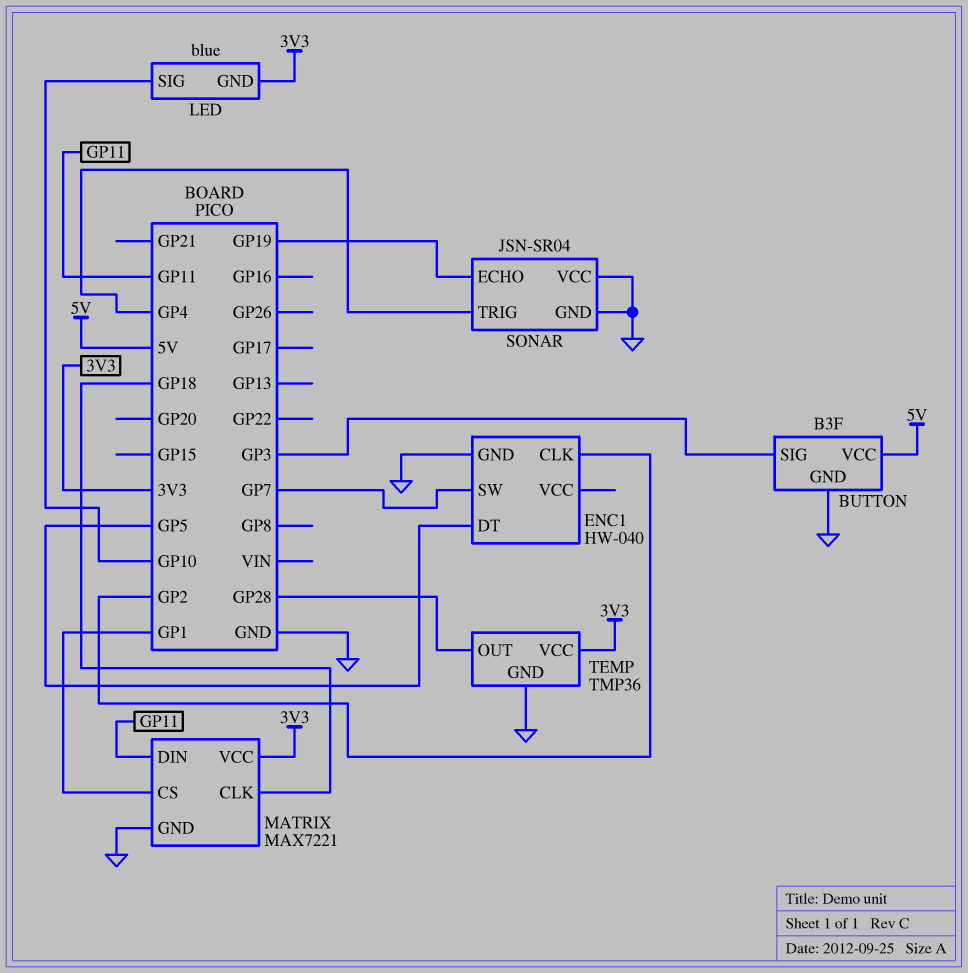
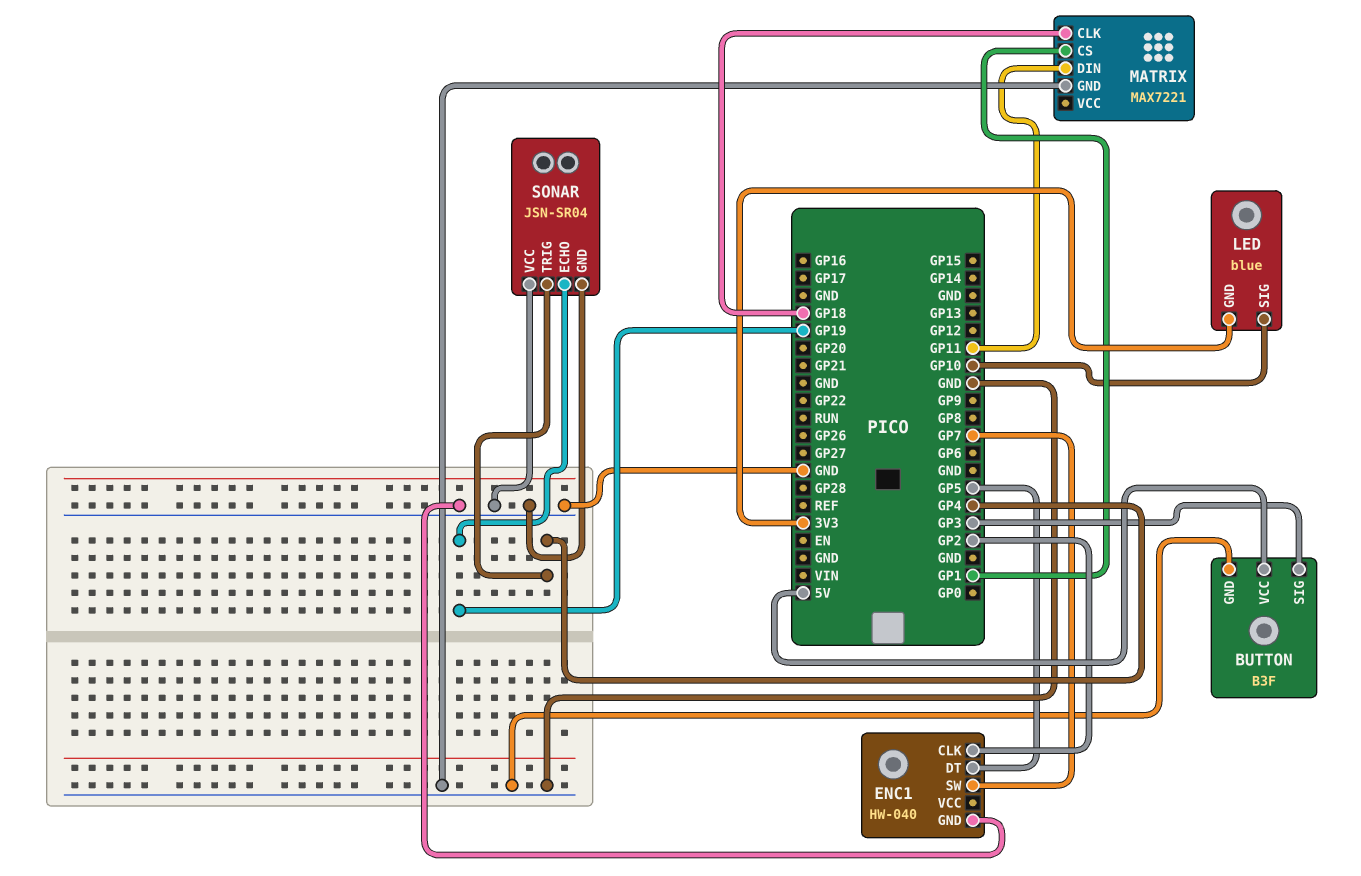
MATRIX pin VCC: 3V3 -> none
TEMP: TMP36 -> none
TEMP pin GND: GND -> none
TEMP pin OUT: GP28 -> none
TEMP pin VCC: 3V3 -> none

